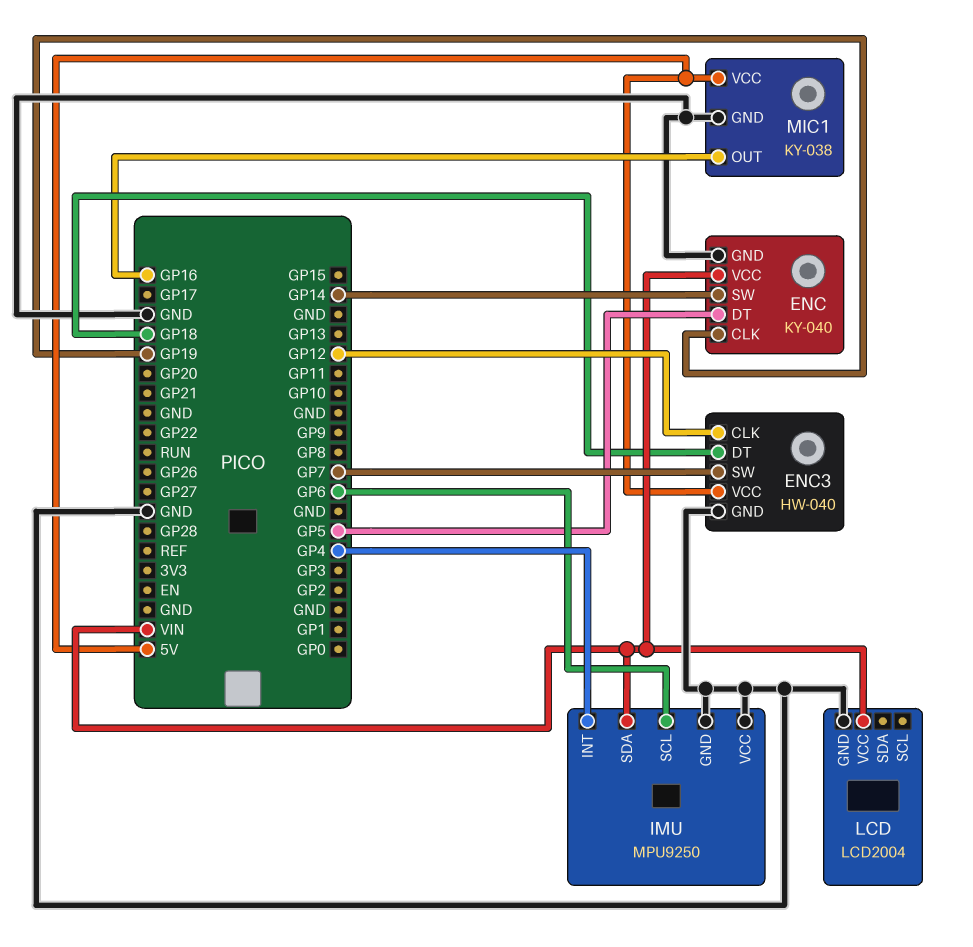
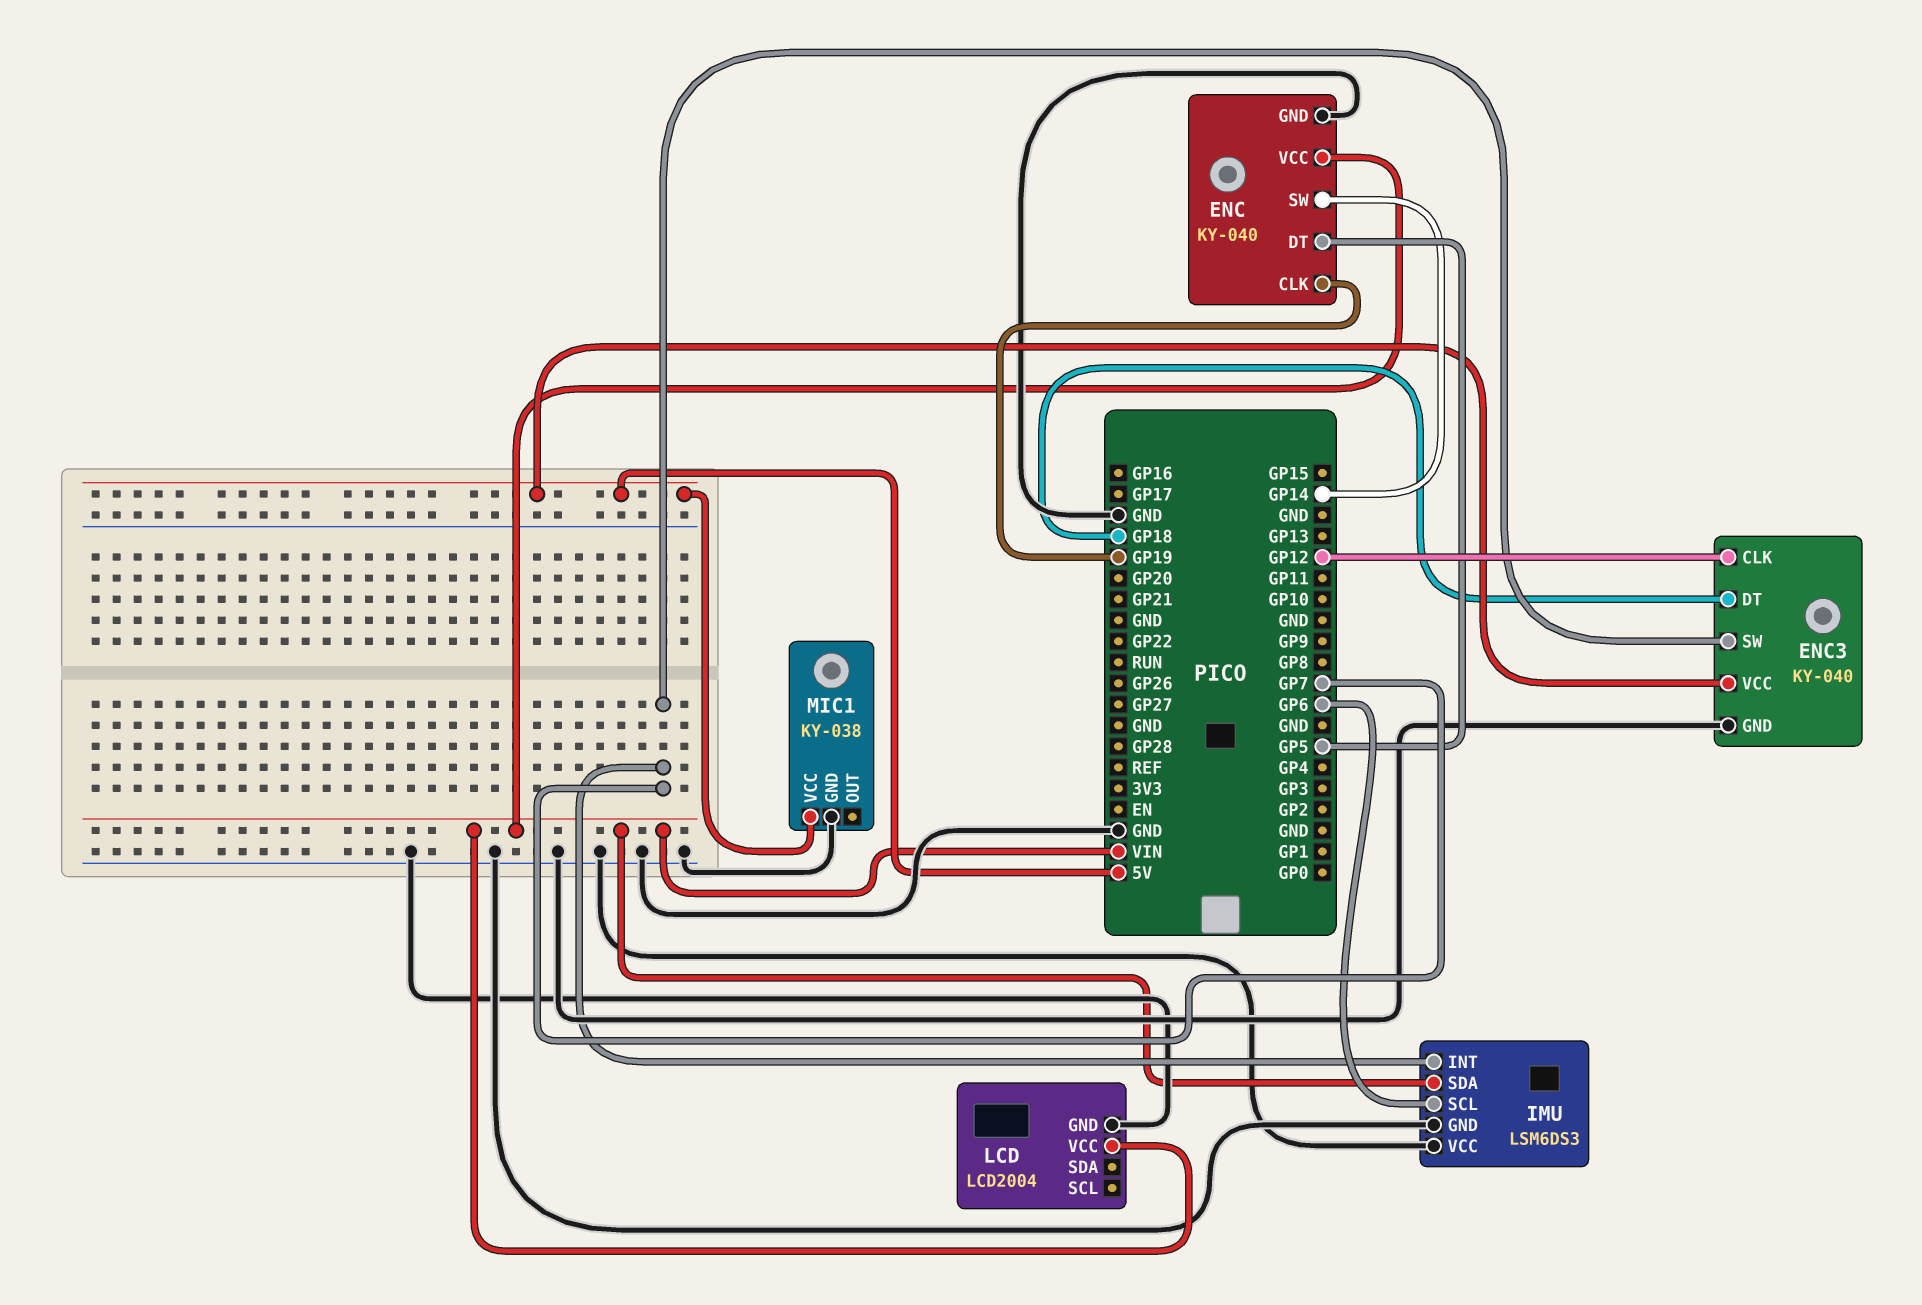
ENC3: HW-040 -> KY-040
IMU: MPU9250 -> LSM6DS3
IMU pin INT: GP4 -> GP7
MIC1 pin OUT: GP16 -> none

